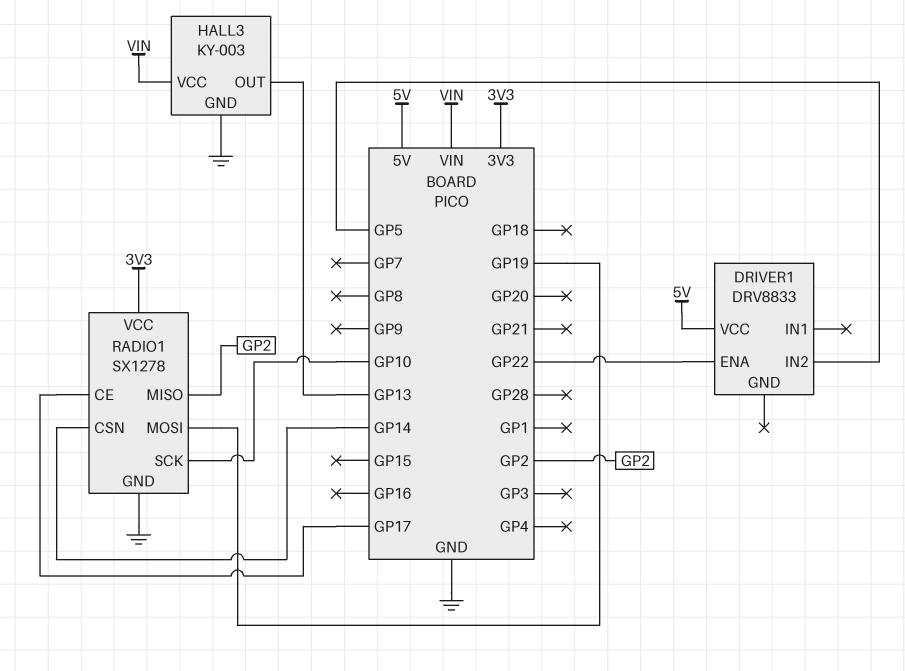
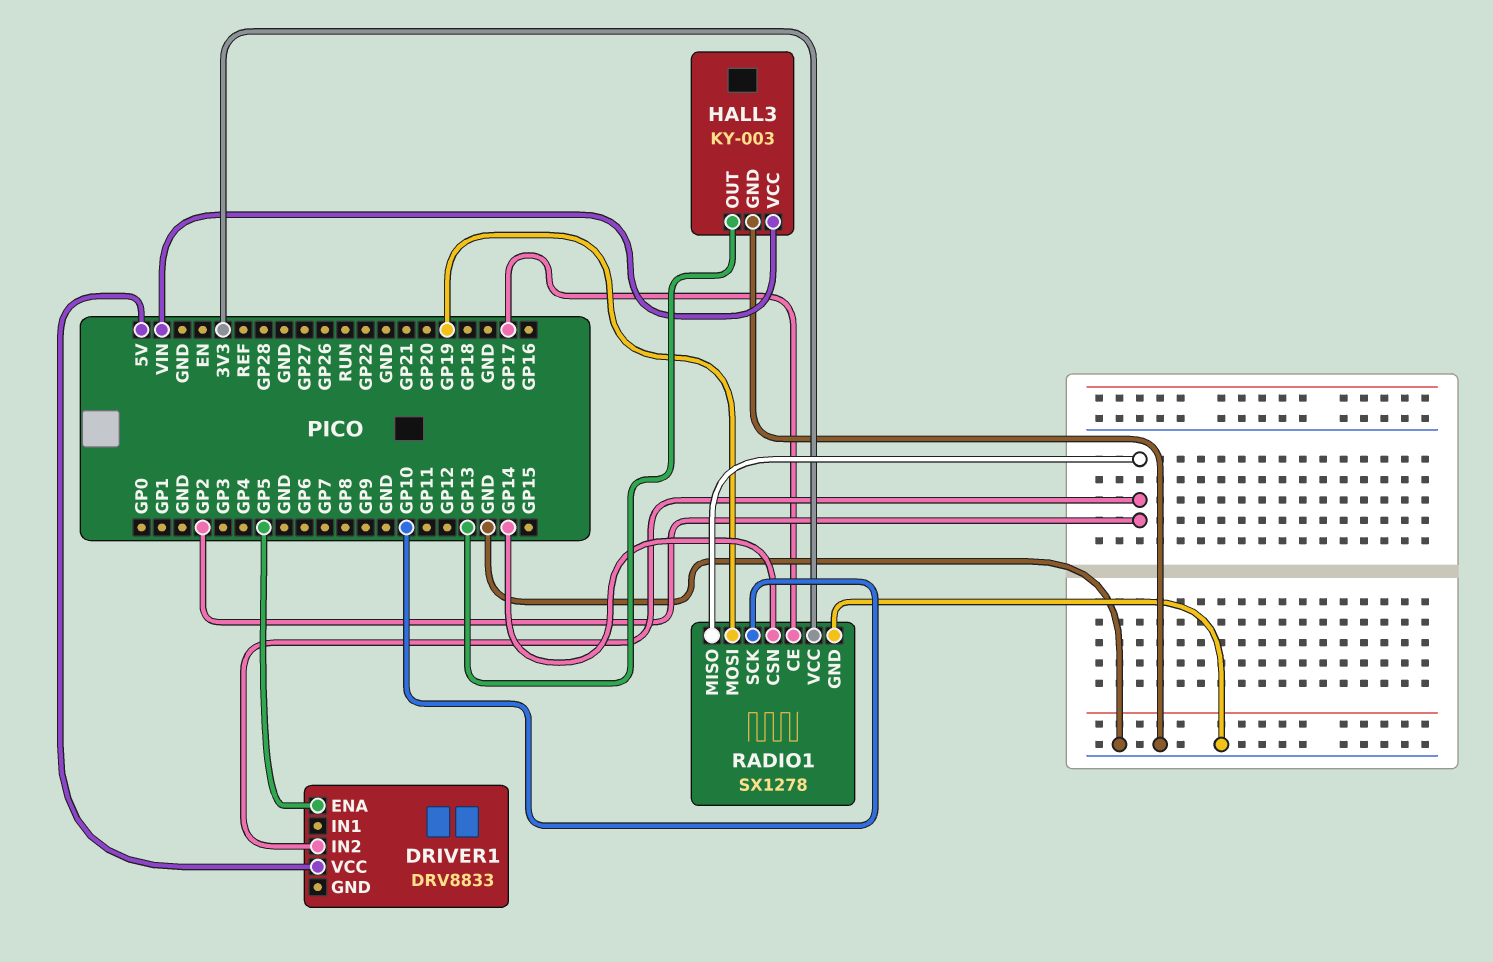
DRIVER1 pin ENA: GP22 -> GP5
DRIVER1 pin IN2: GP5 -> GP2

